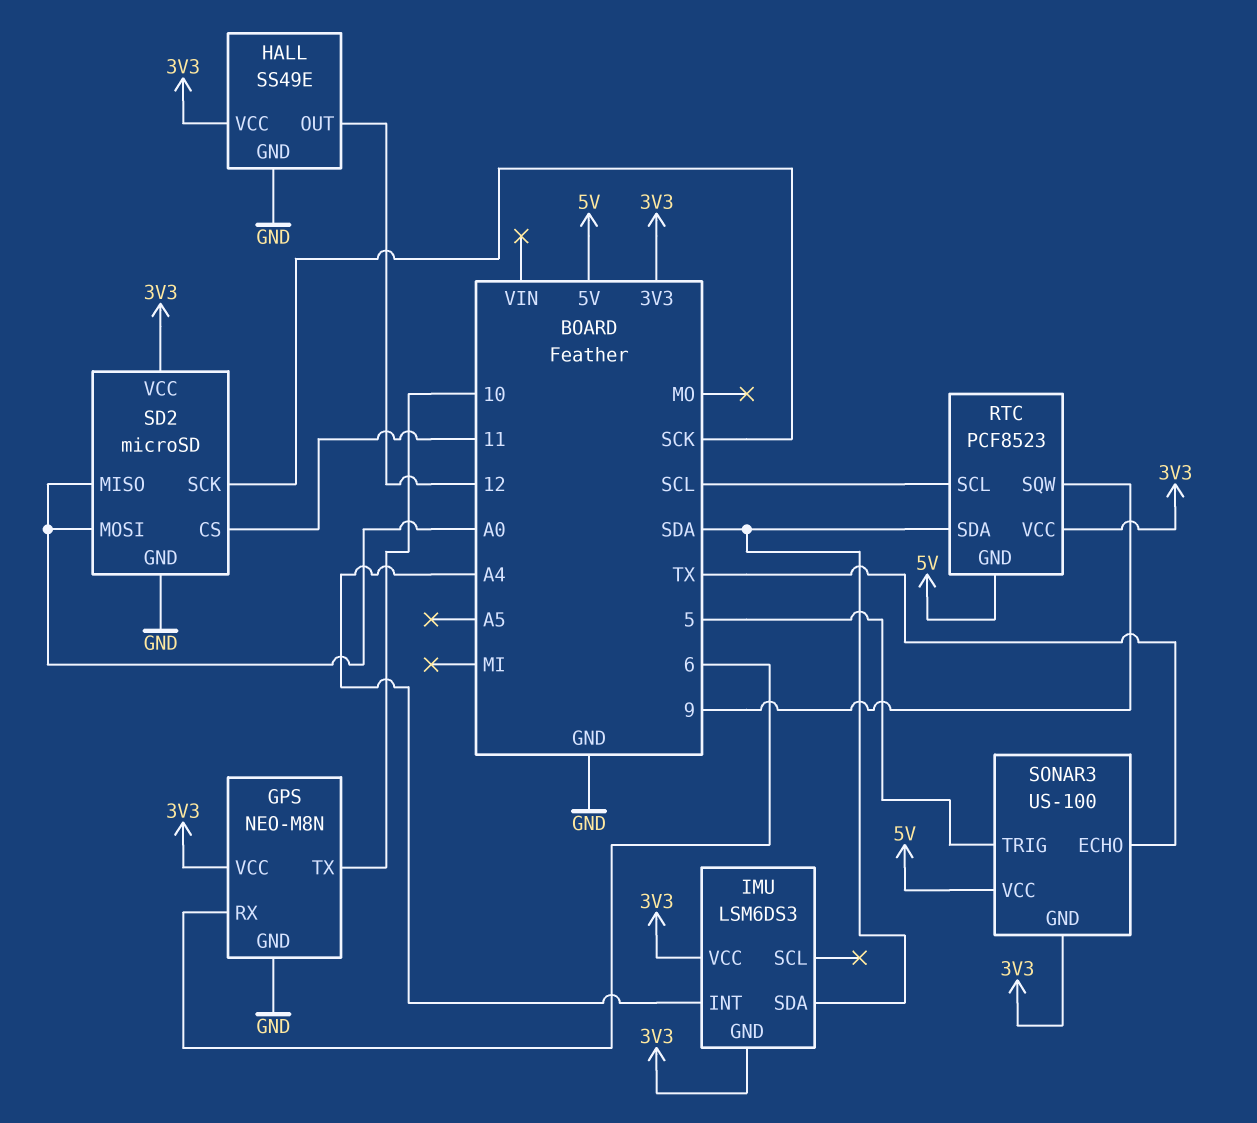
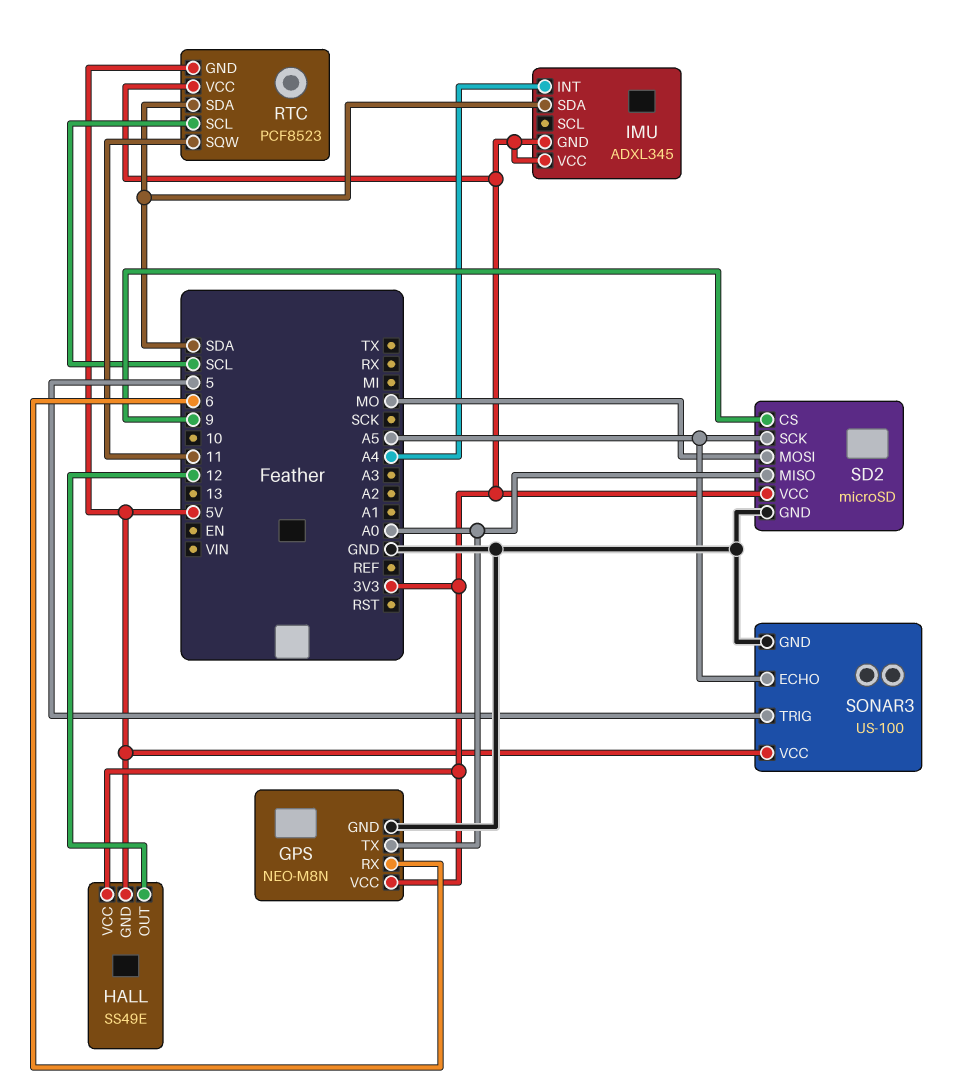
GPS pin TX: 10 -> A0
HALL pin GND: GND -> 5V
IMU: LSM6DS3 -> ADXL345
RTC pin SQW: 9 -> 11
SD2 pin CS: 11 -> 9
SD2 pin MOSI: A0 -> MO
SD2 pin SCK: SCK -> A5
SONAR3 pin ECHO: TX -> A5
SONAR3 pin GND: 3V3 -> GND

